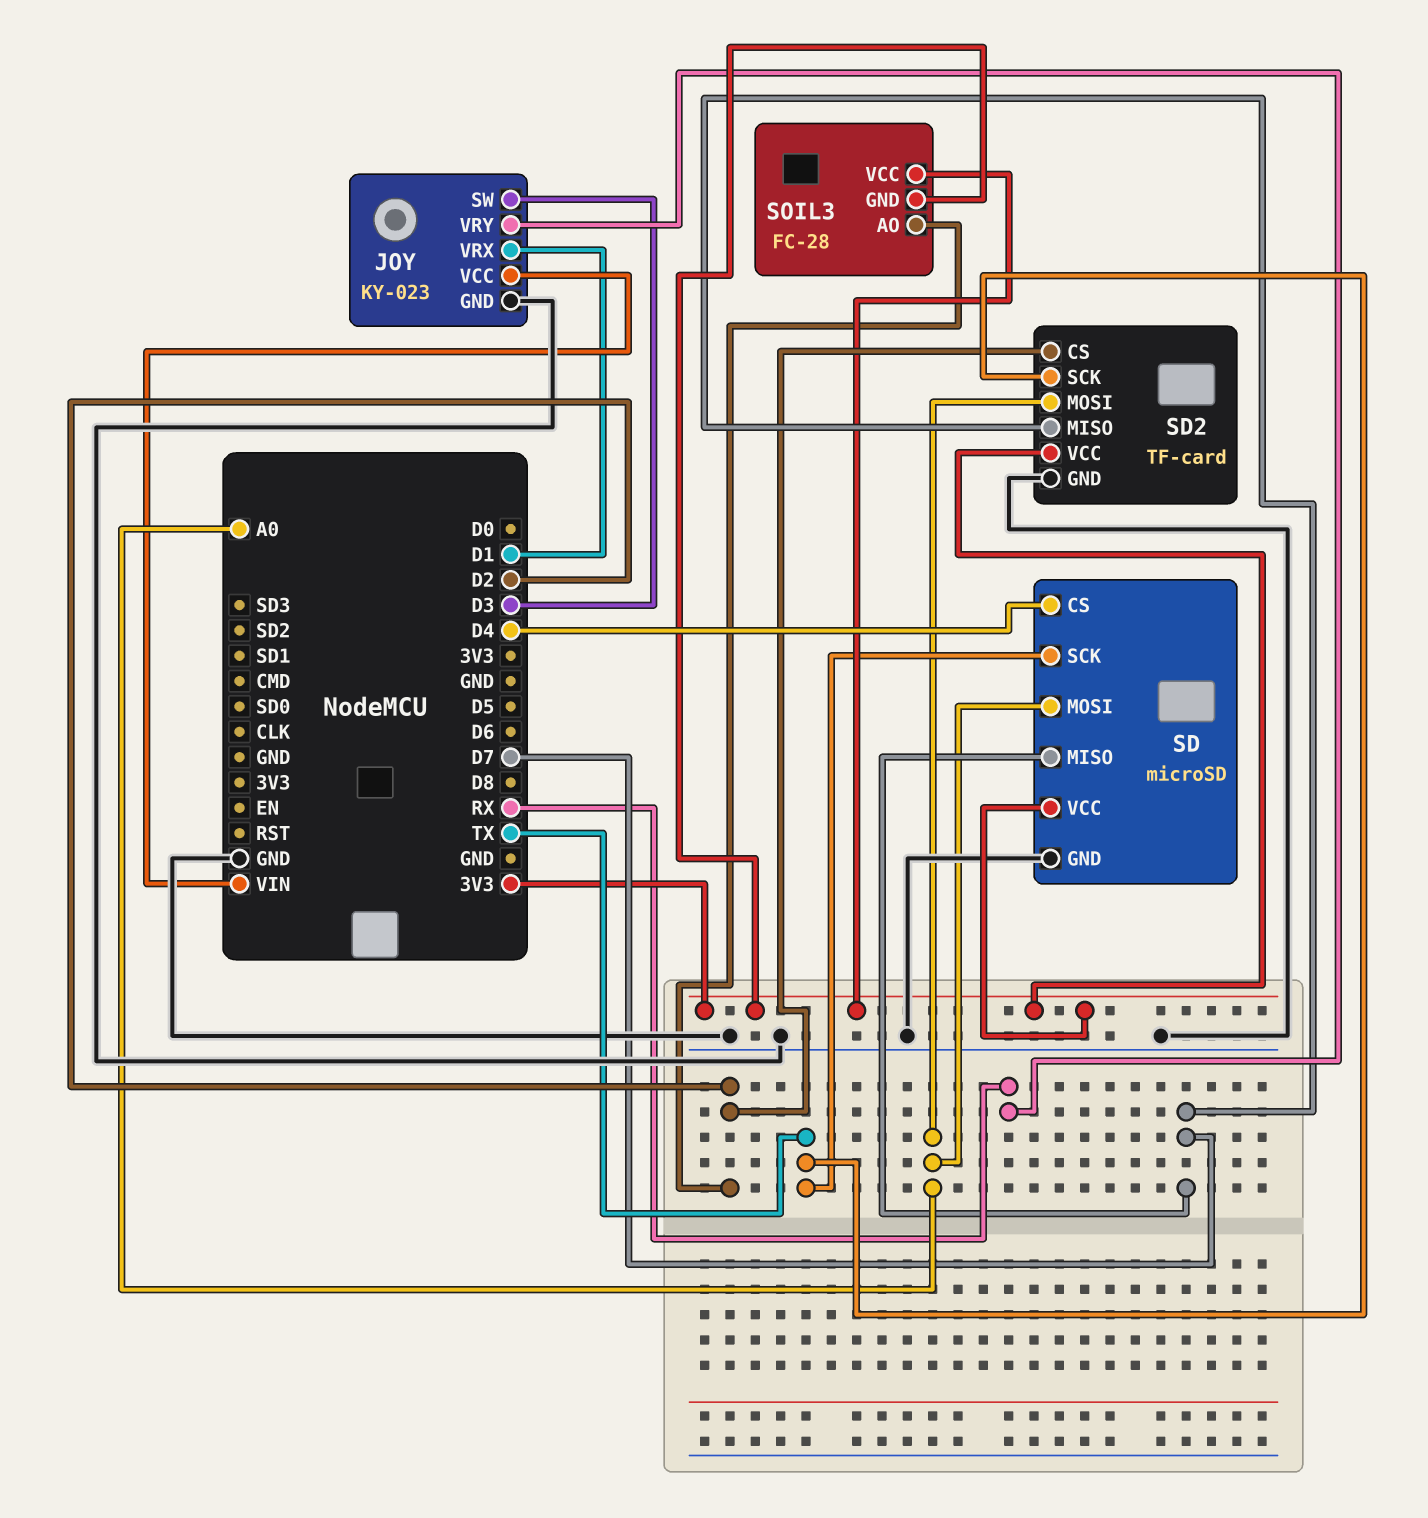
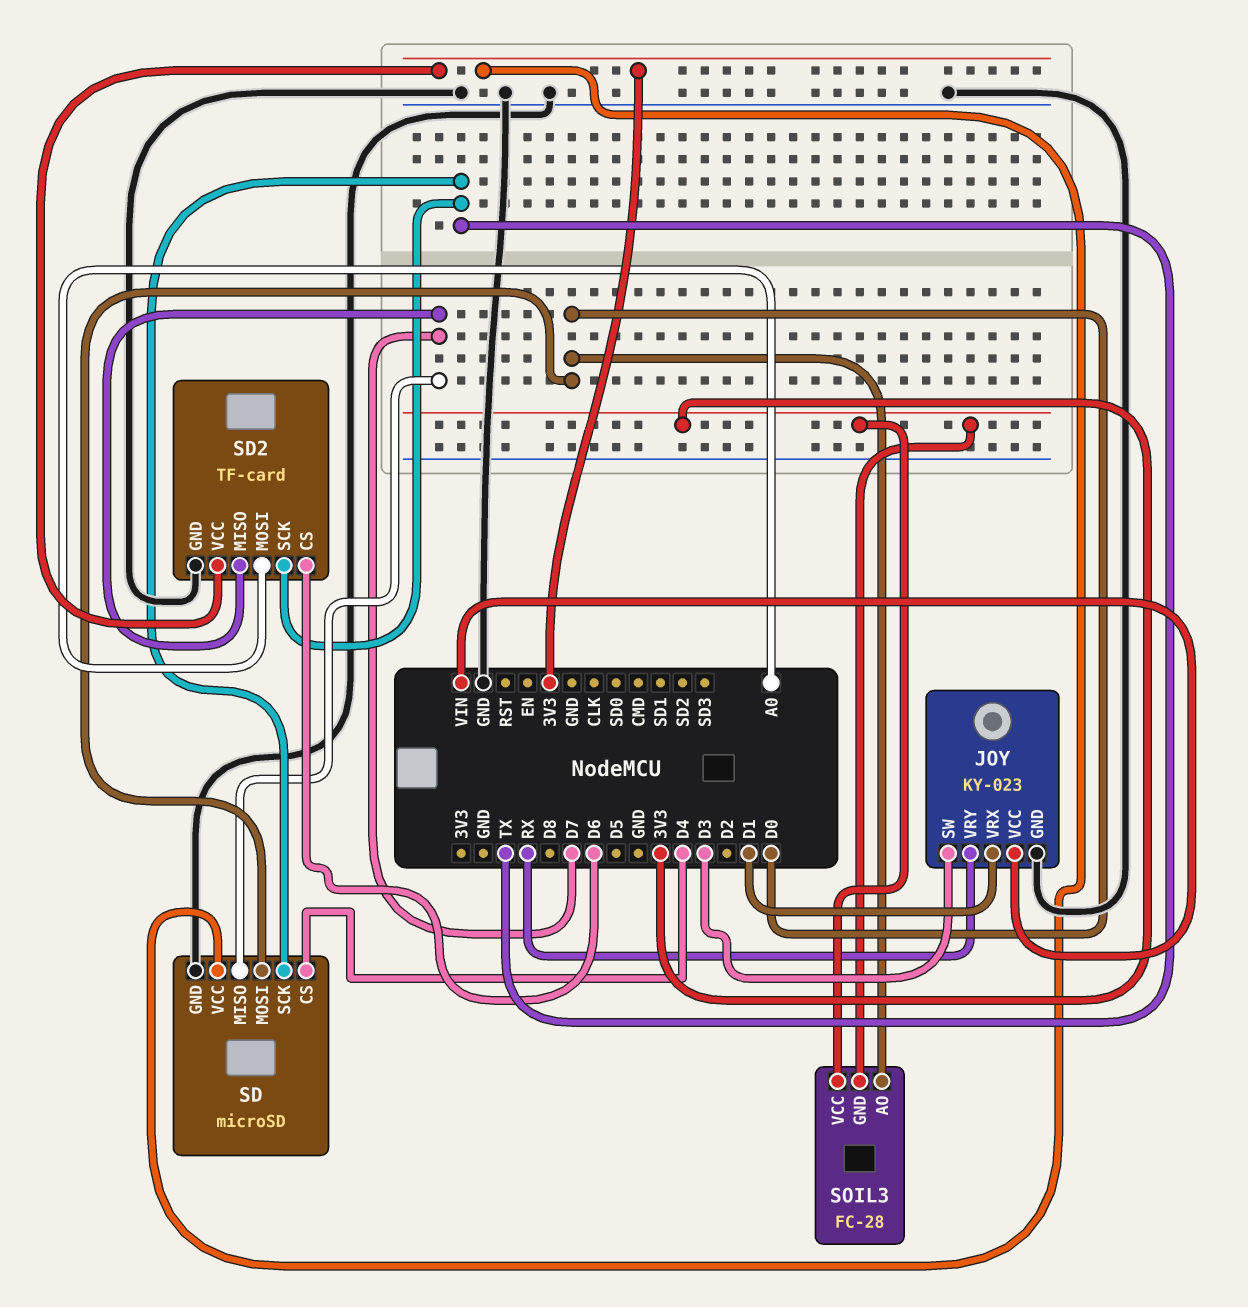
SD pin MOSI: A0 -> D0
SD2 pin CS: D2 -> D6
SOIL3 pin AO: D2 -> D0

